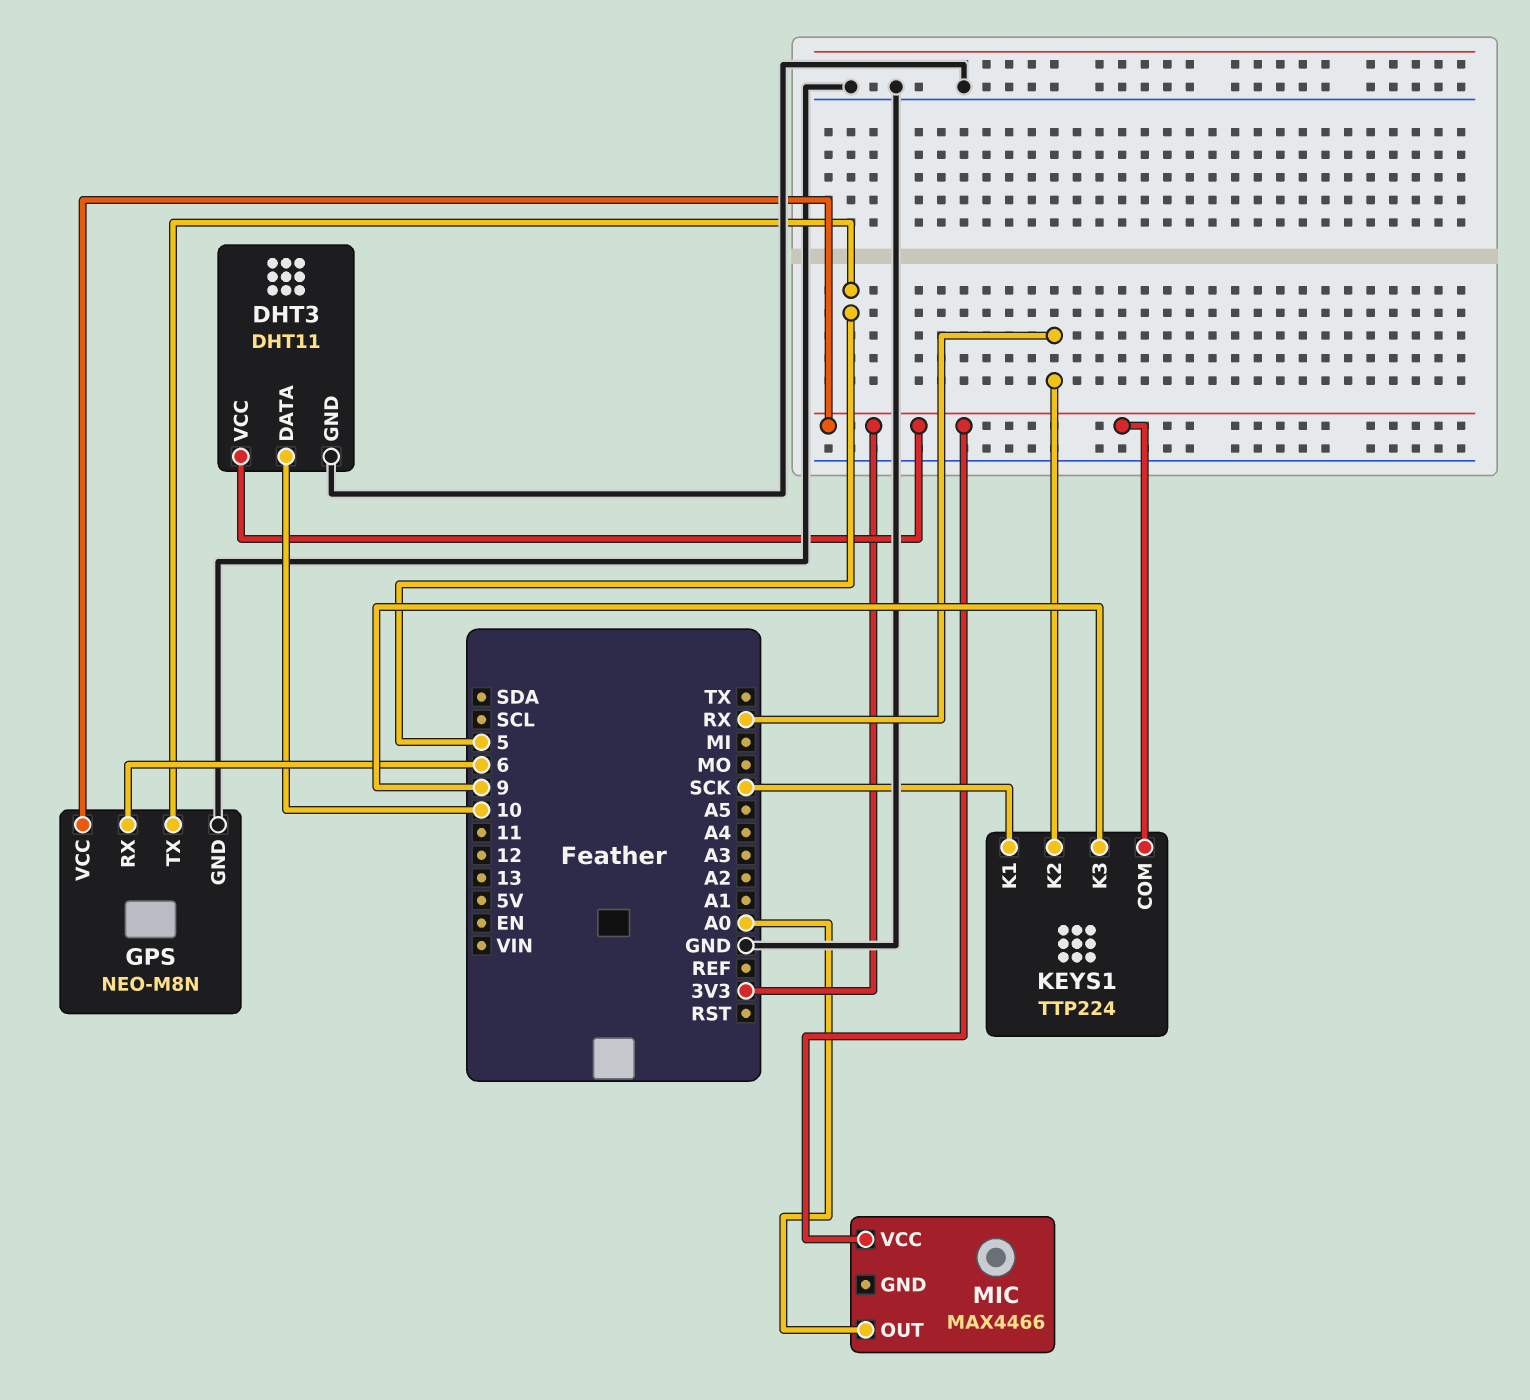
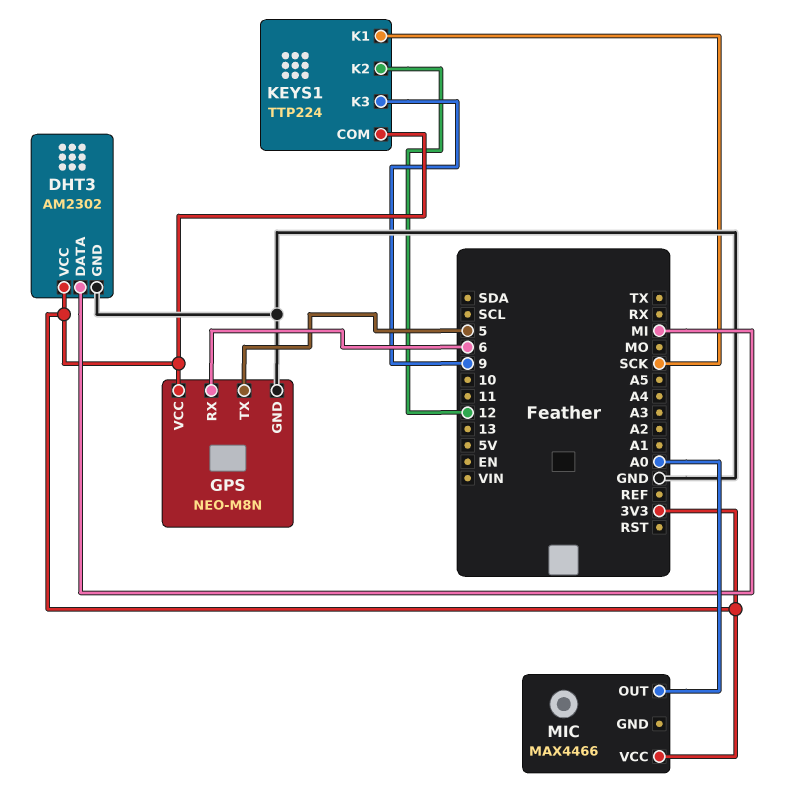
DHT3: DHT11 -> AM2302
DHT3 pin DATA: 10 -> MI
KEYS1 pin K2: RX -> 12

